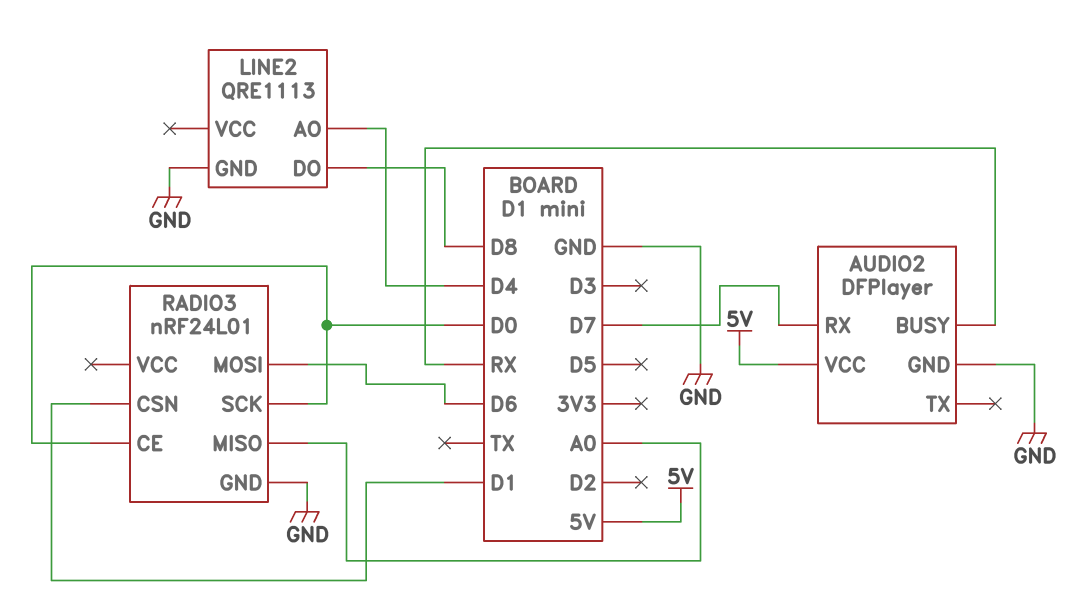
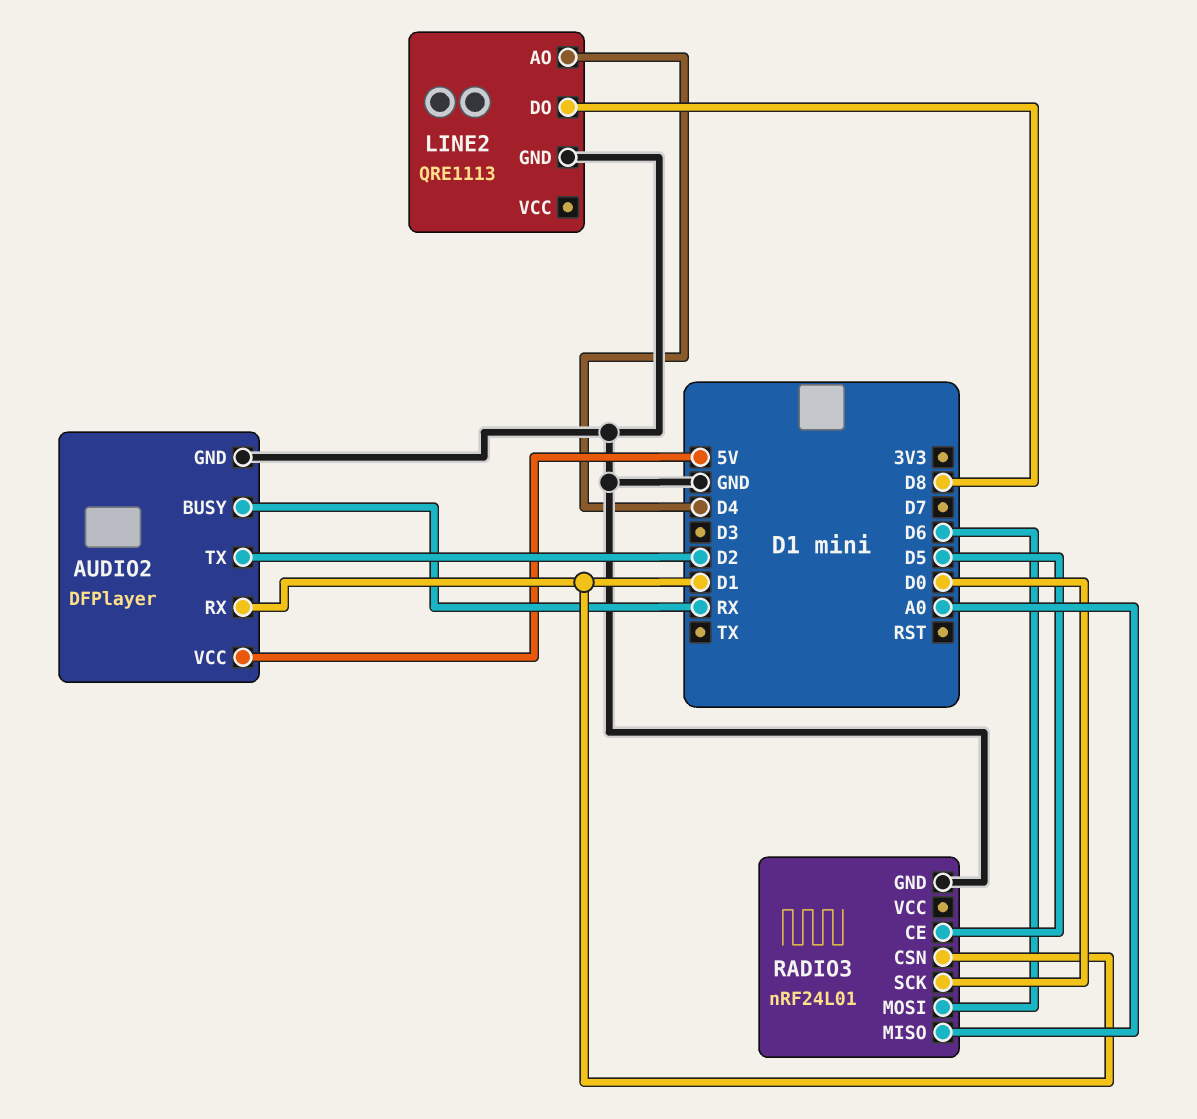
AUDIO2 pin RX: D7 -> D1
AUDIO2 pin TX: none -> D2
RADIO3 pin CE: D0 -> D5

